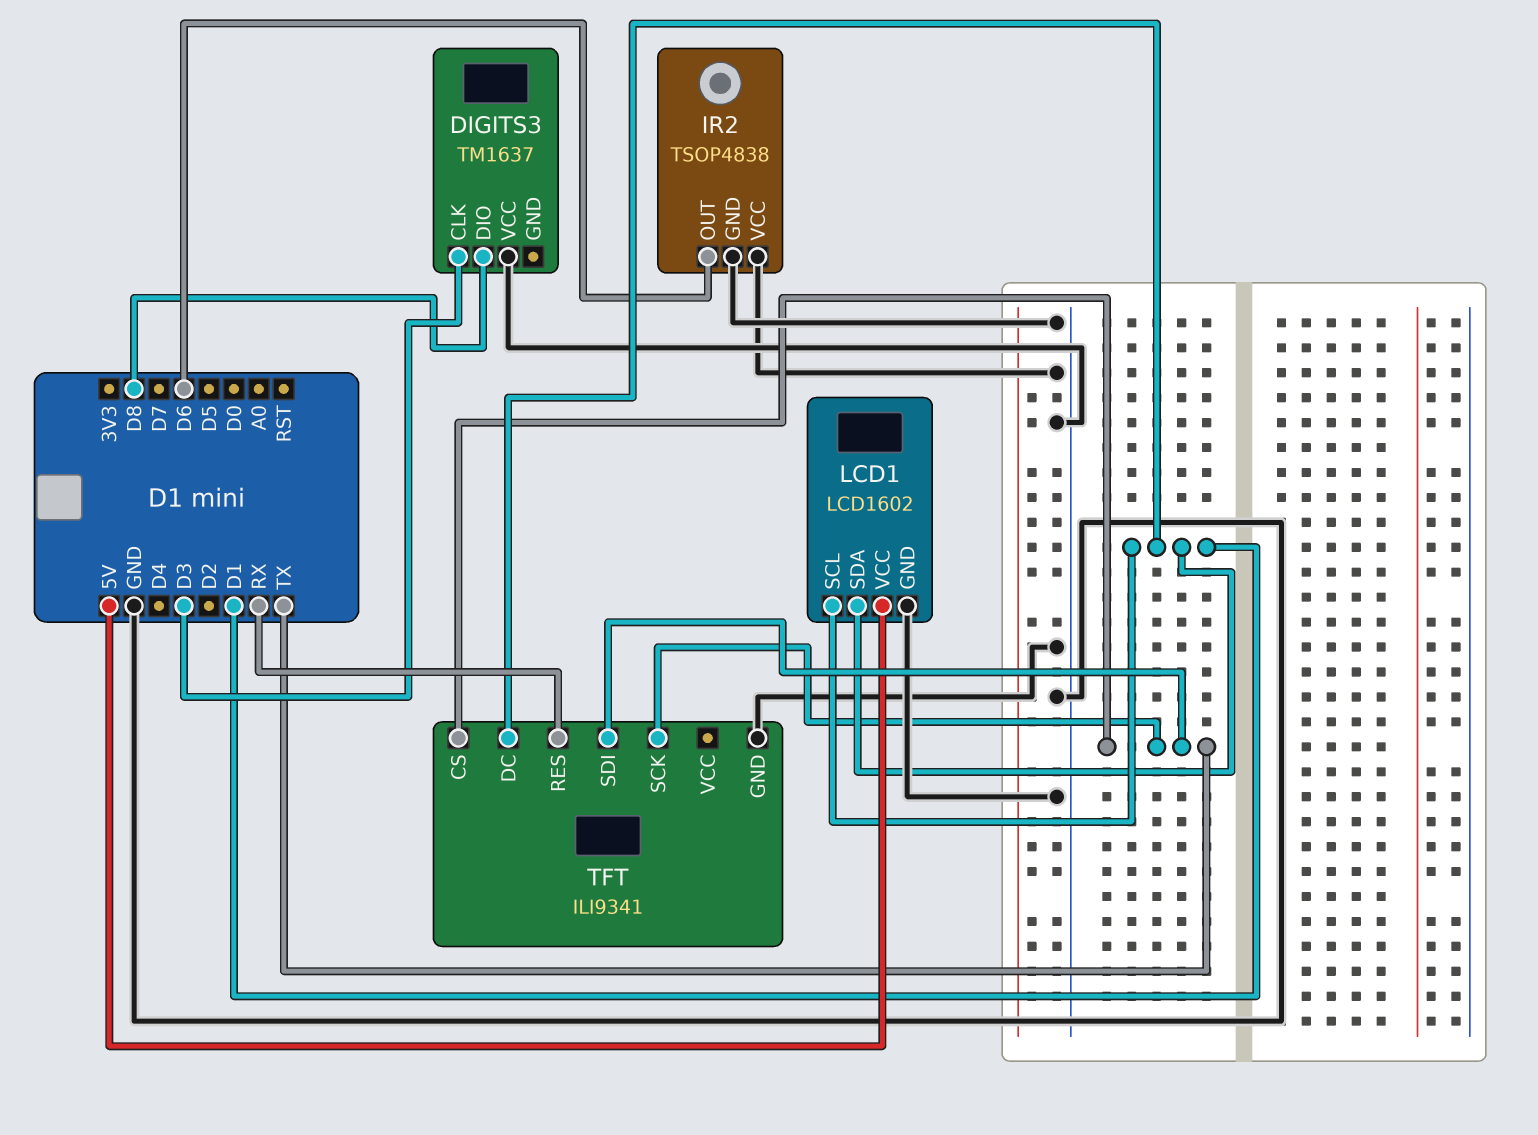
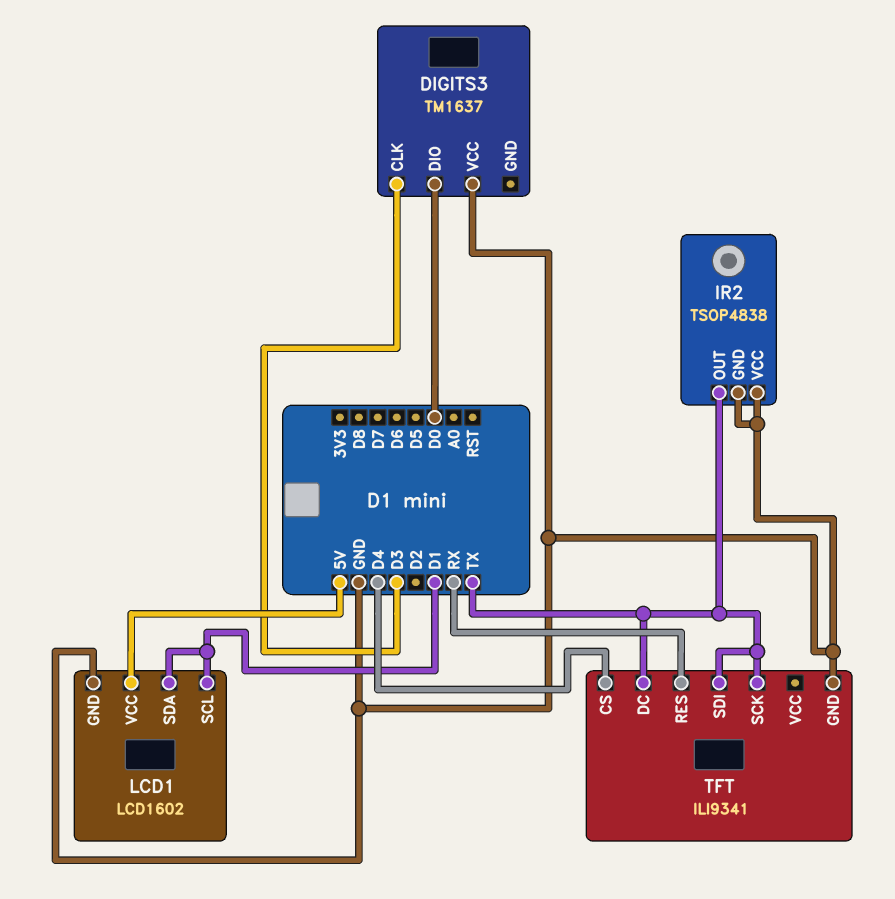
DIGITS3 pin DIO: D8 -> D0
IR2 pin OUT: D6 -> TX
TFT pin CS: TX -> D4
TFT pin DC: D1 -> TX

